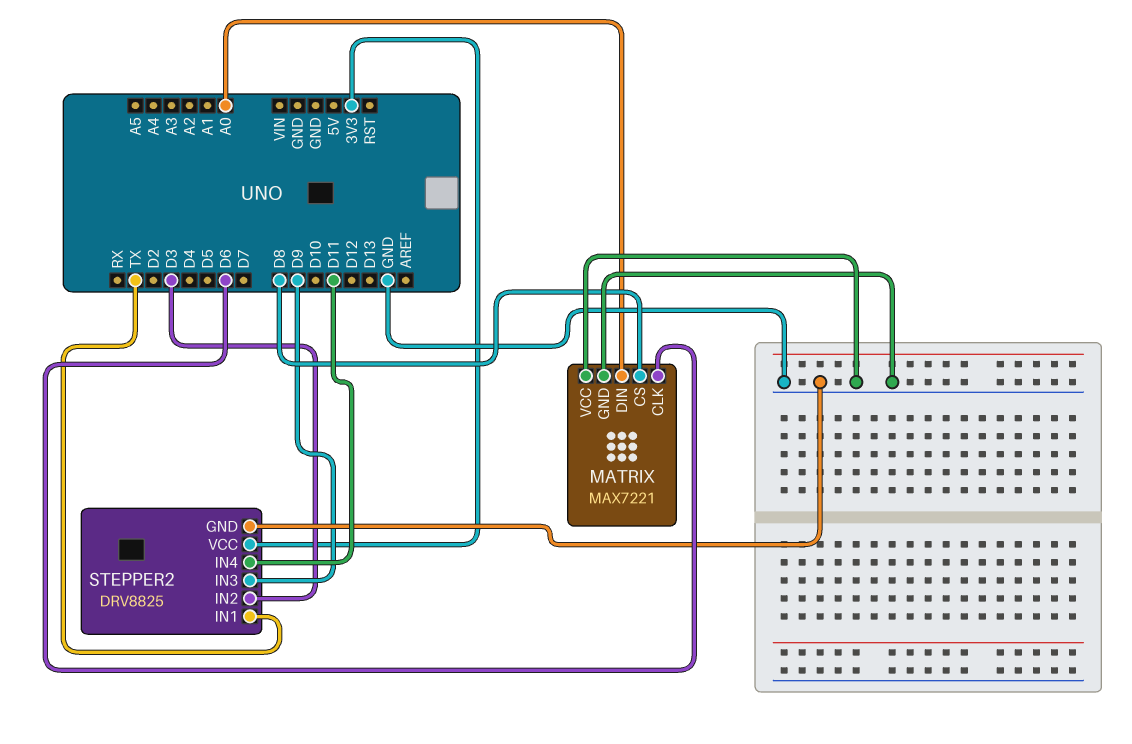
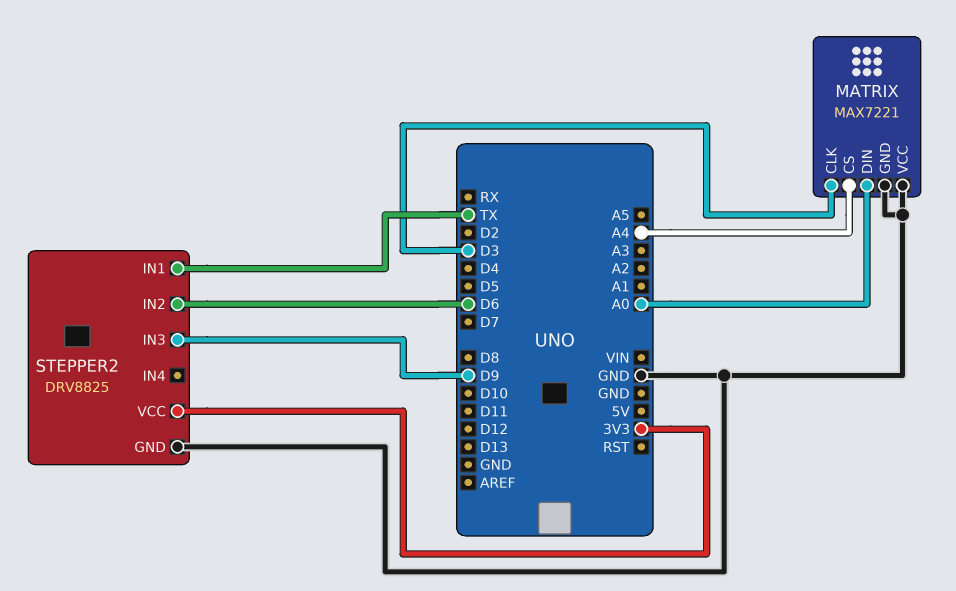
MATRIX pin CLK: D6 -> D3
MATRIX pin CS: D8 -> A4
STEPPER2 pin IN2: D3 -> D6
STEPPER2 pin IN4: D11 -> none

